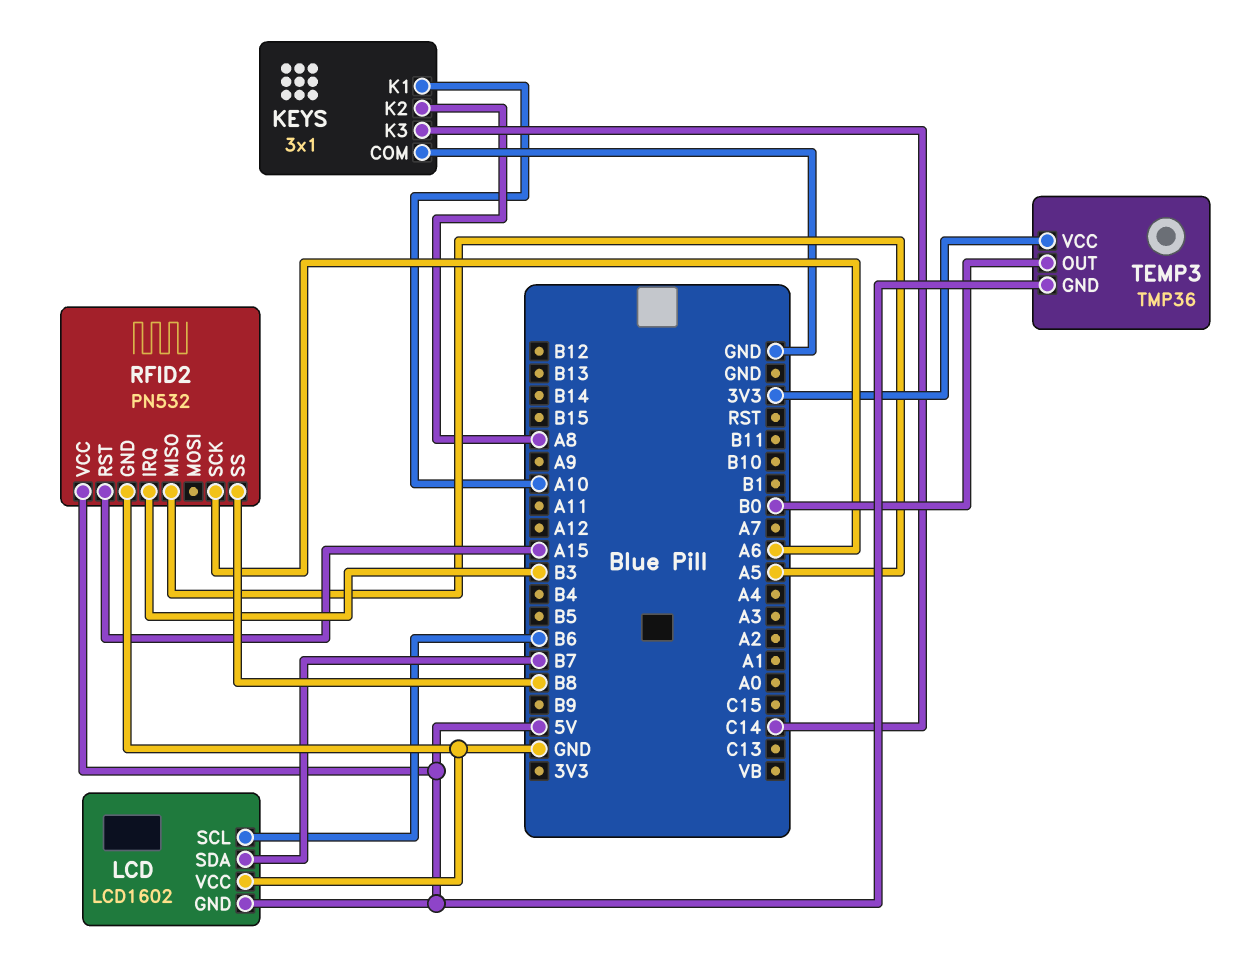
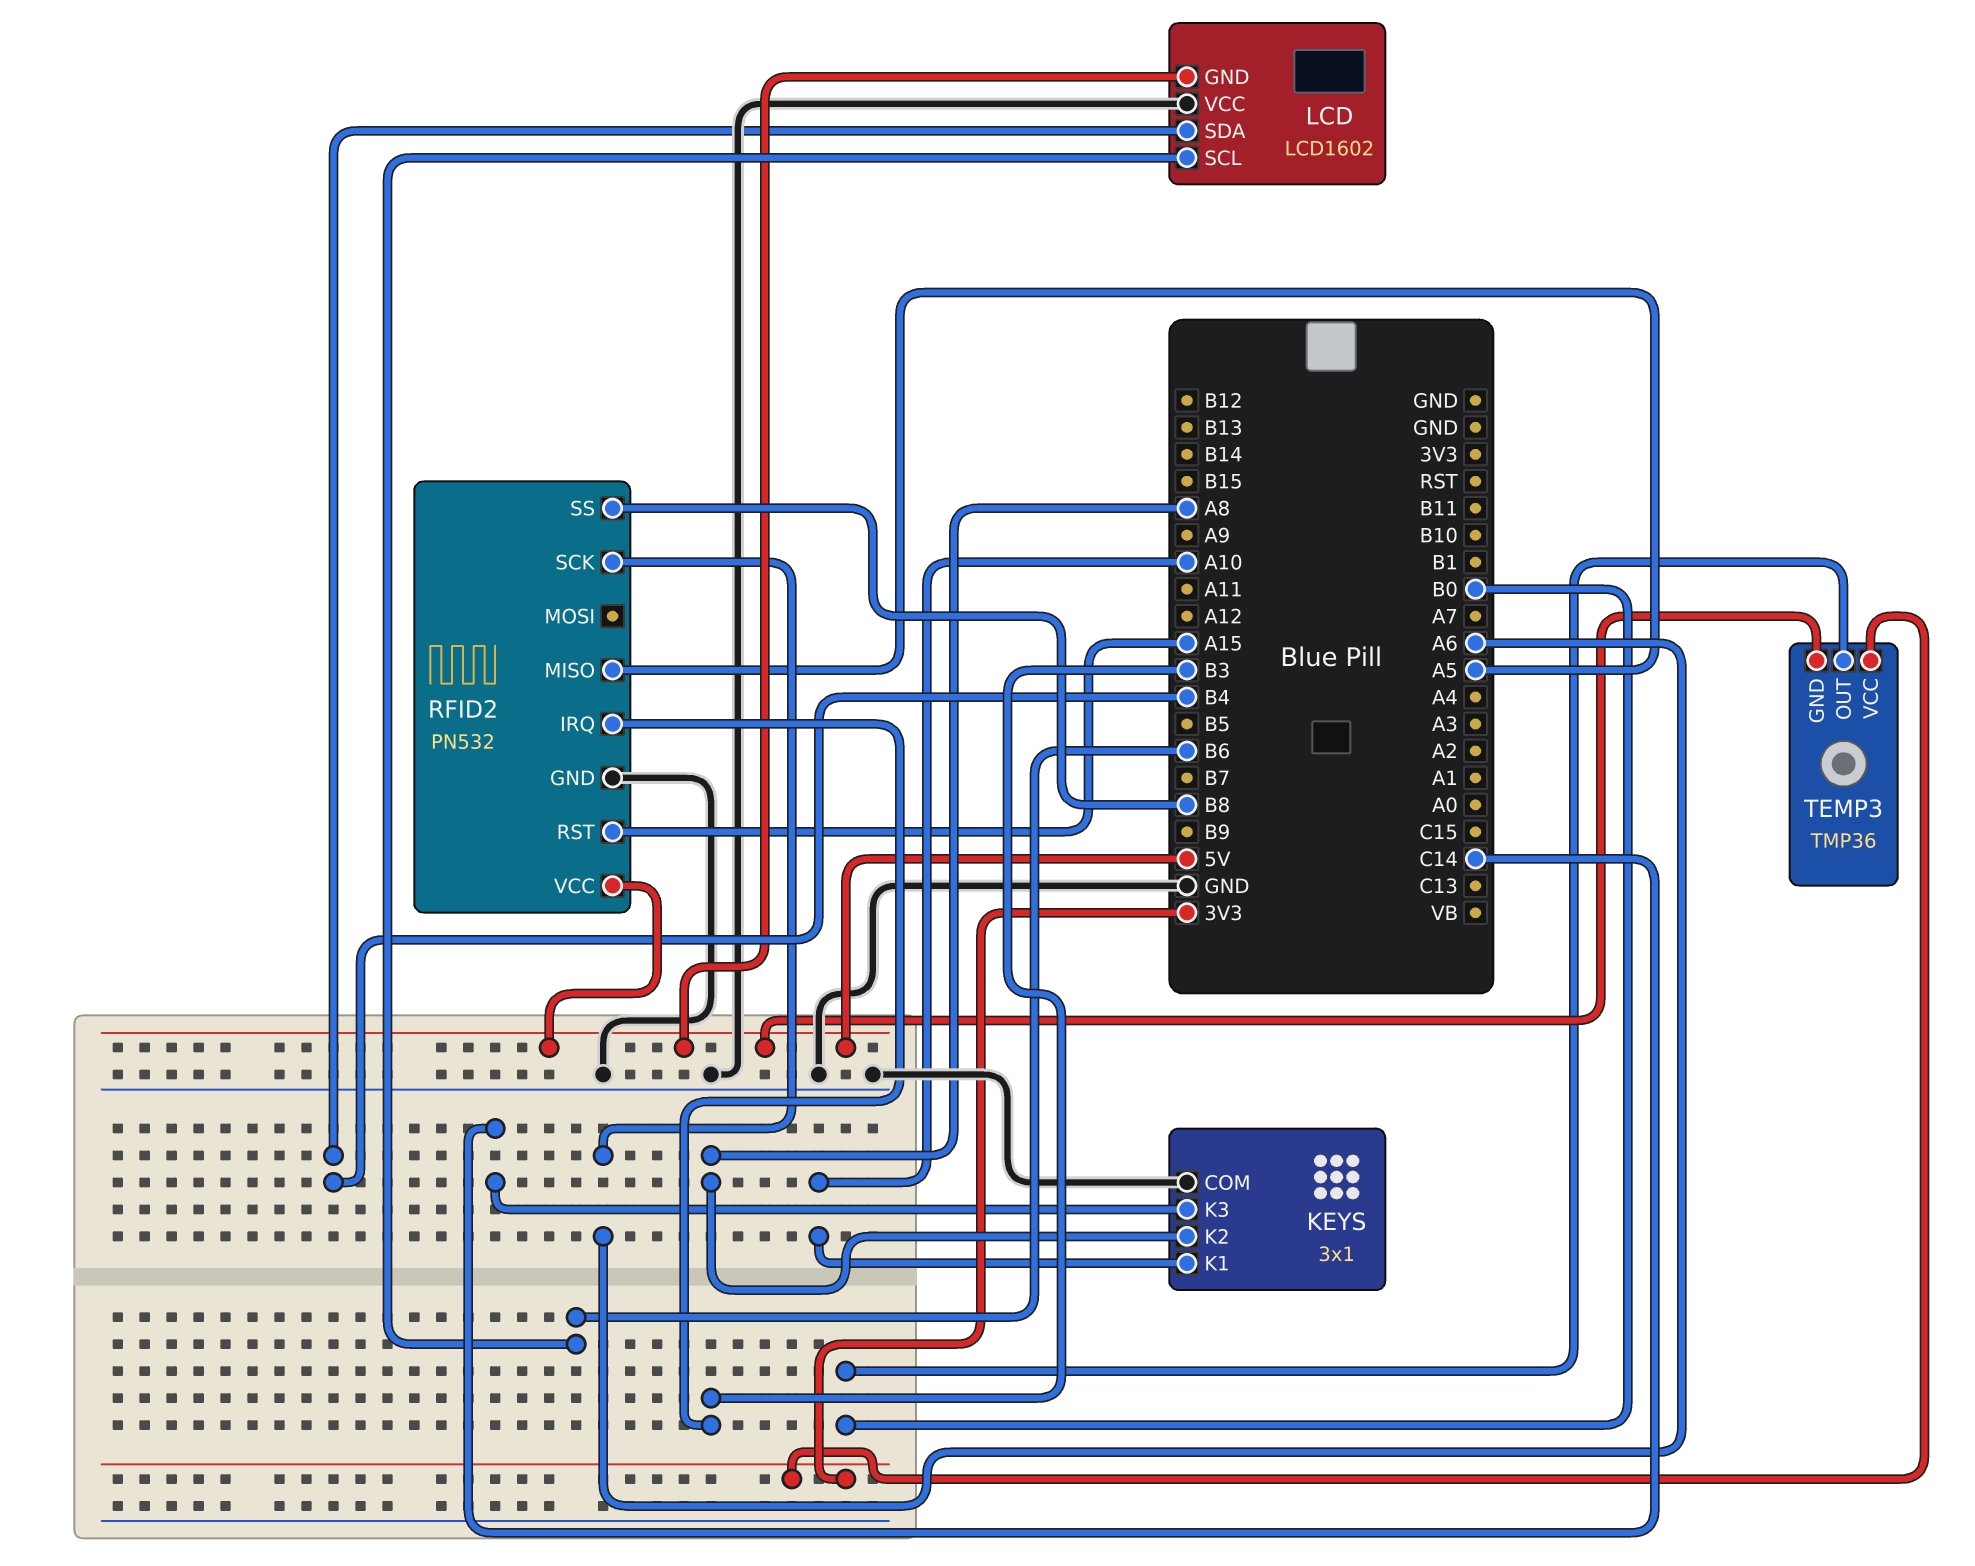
LCD pin SDA: B7 -> B4

